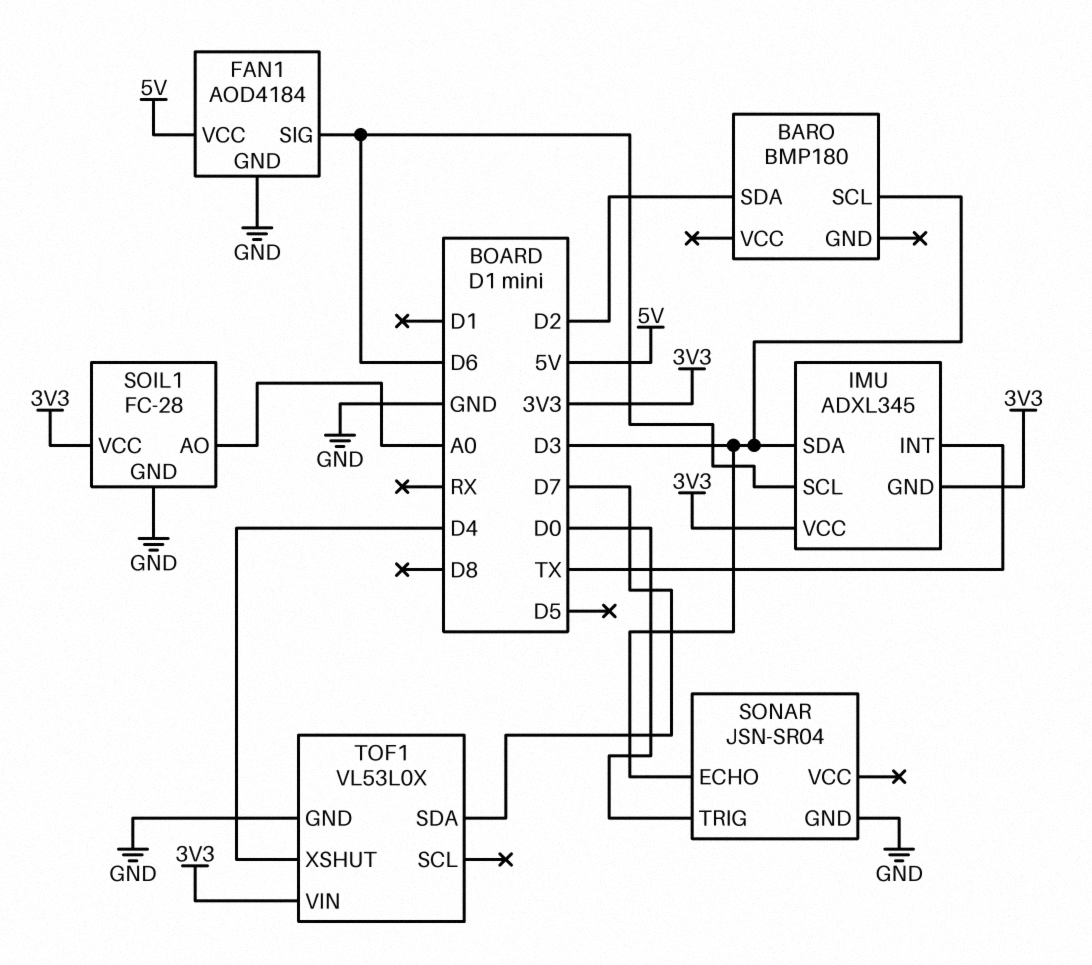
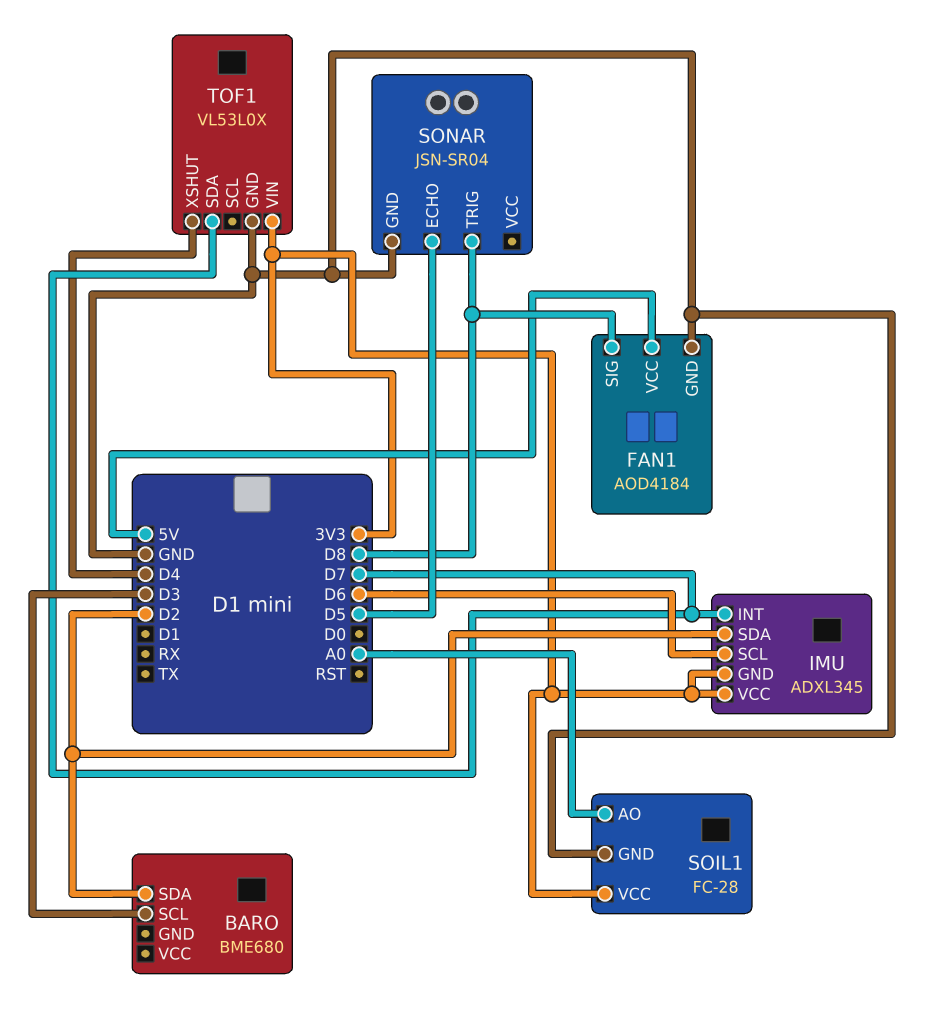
BARO: BMP180 -> BME680
FAN1 pin SIG: D6 -> D8
IMU pin INT: TX -> D7
IMU pin SDA: D3 -> D2
SONAR pin ECHO: D3 -> D5
SONAR pin TRIG: D0 -> D8

